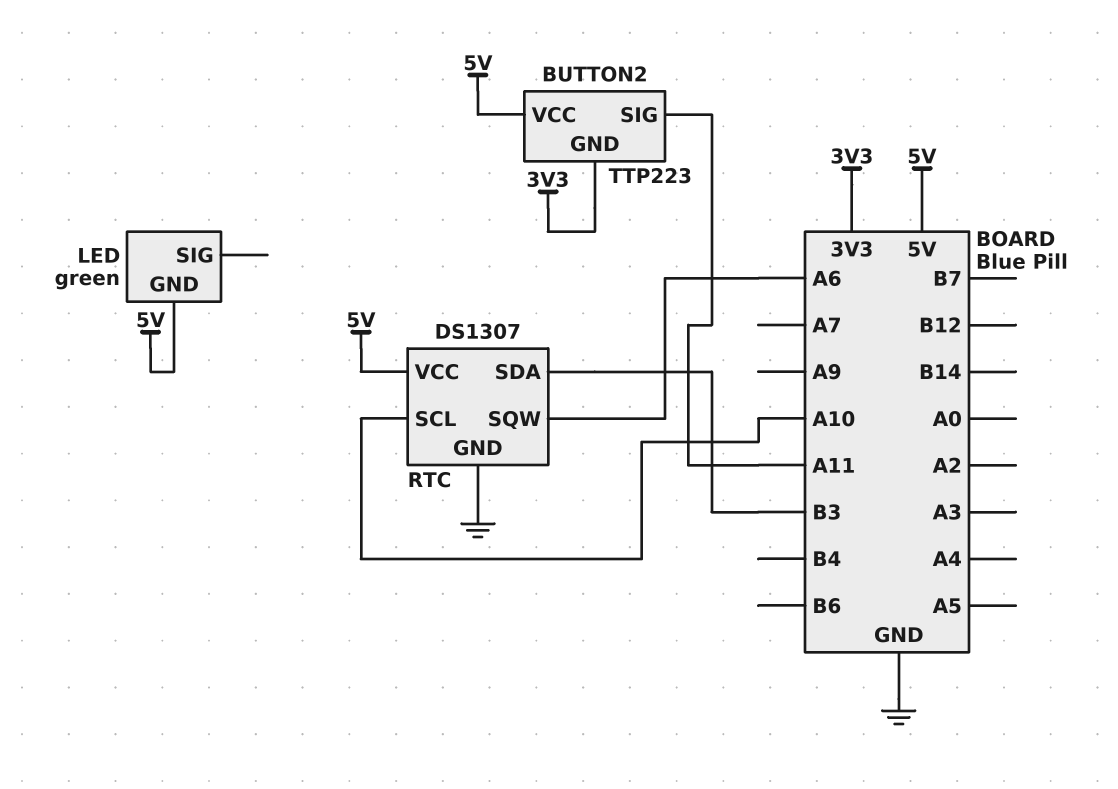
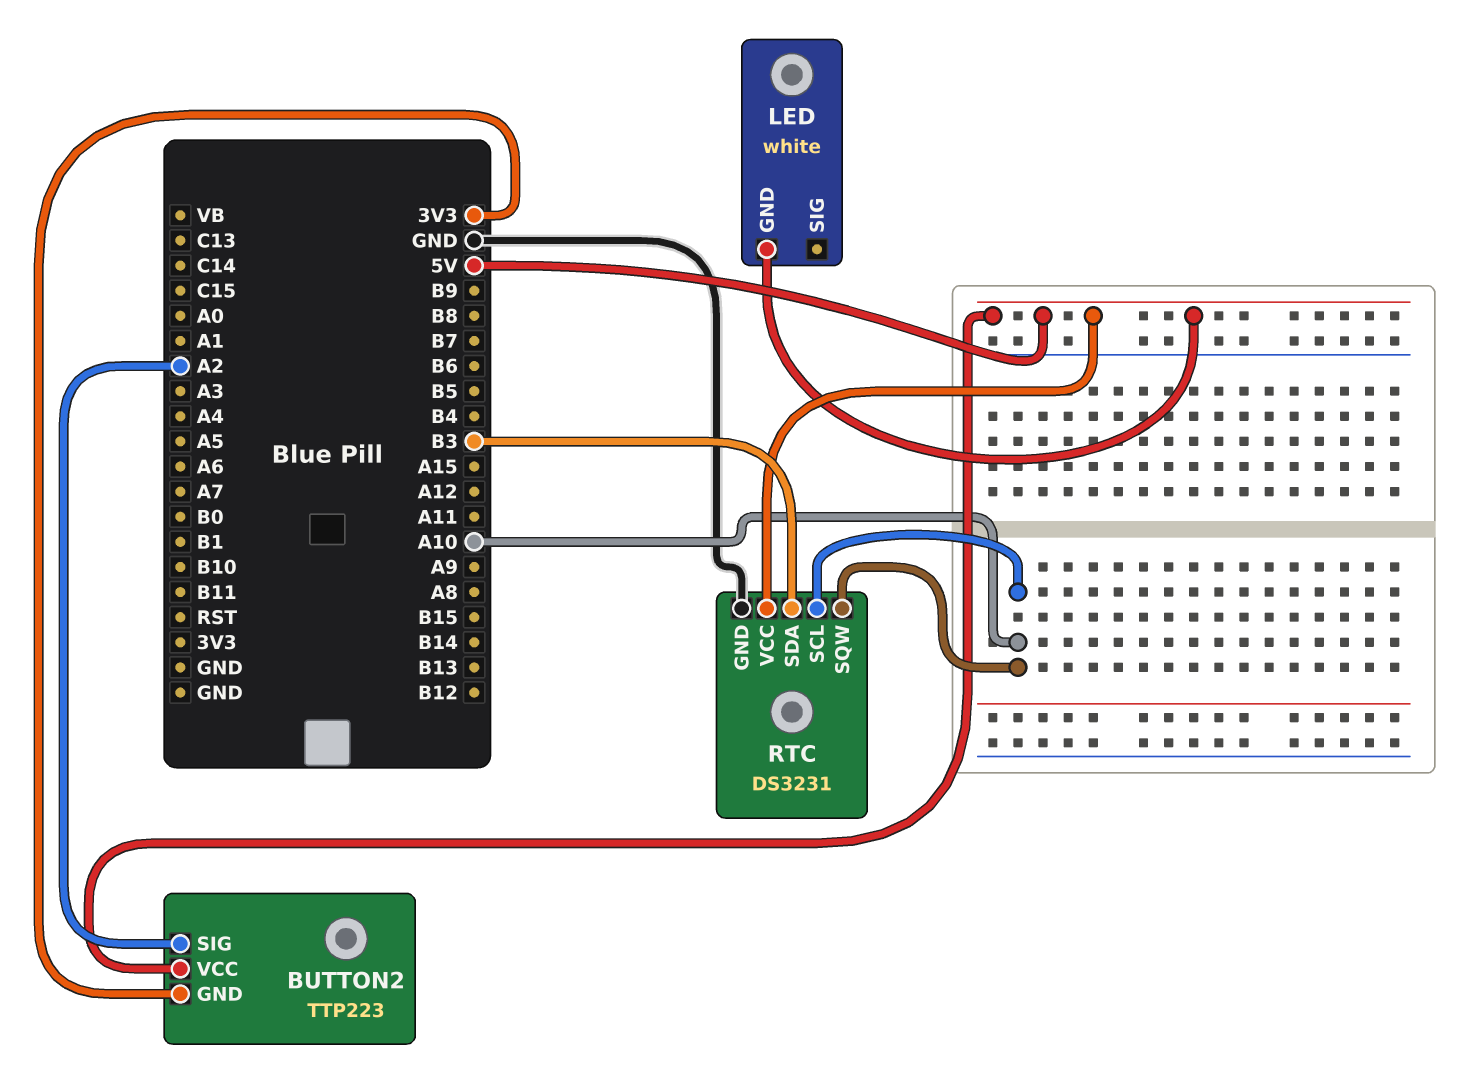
BUTTON2 pin SIG: A11 -> A2
LED: green -> white
RTC: DS1307 -> DS3231
RTC pin SQW: A6 -> A10

